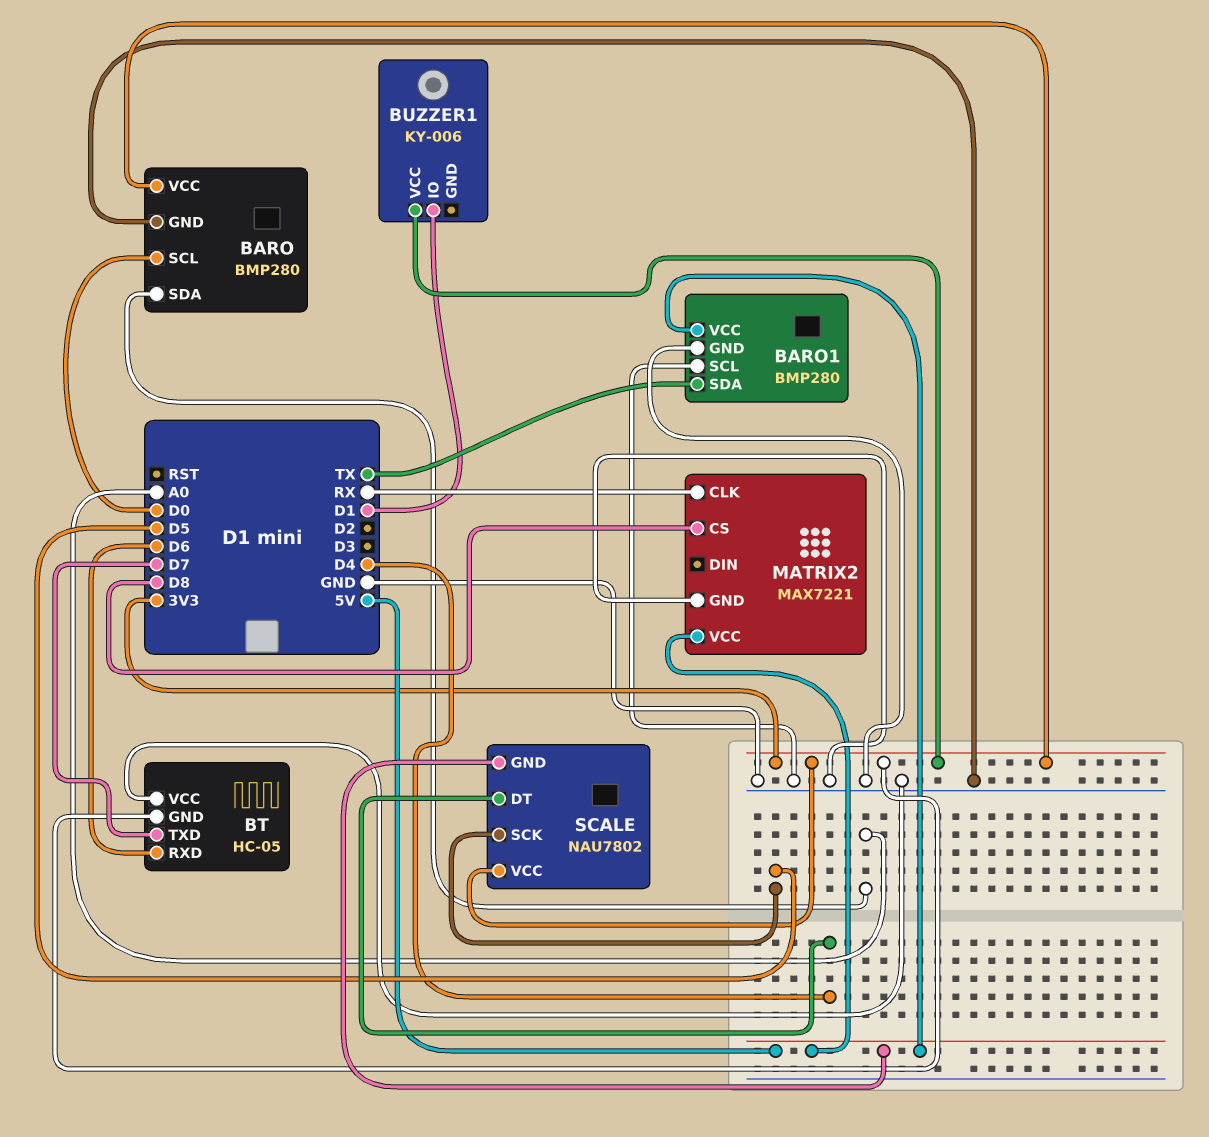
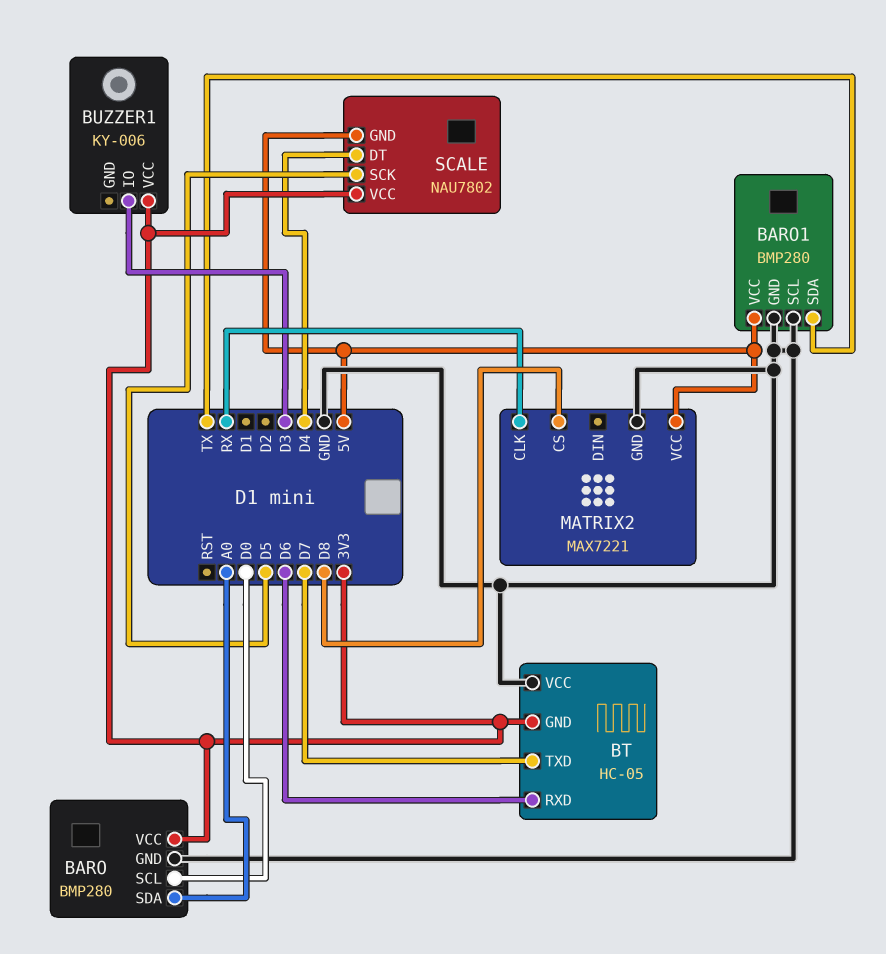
BUZZER1 pin IO: D1 -> D3

